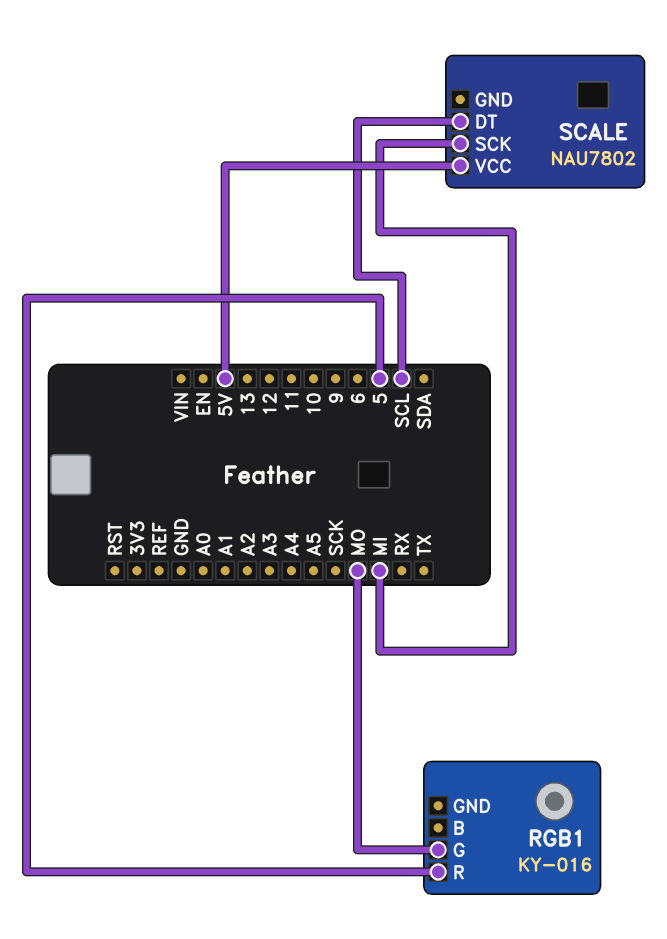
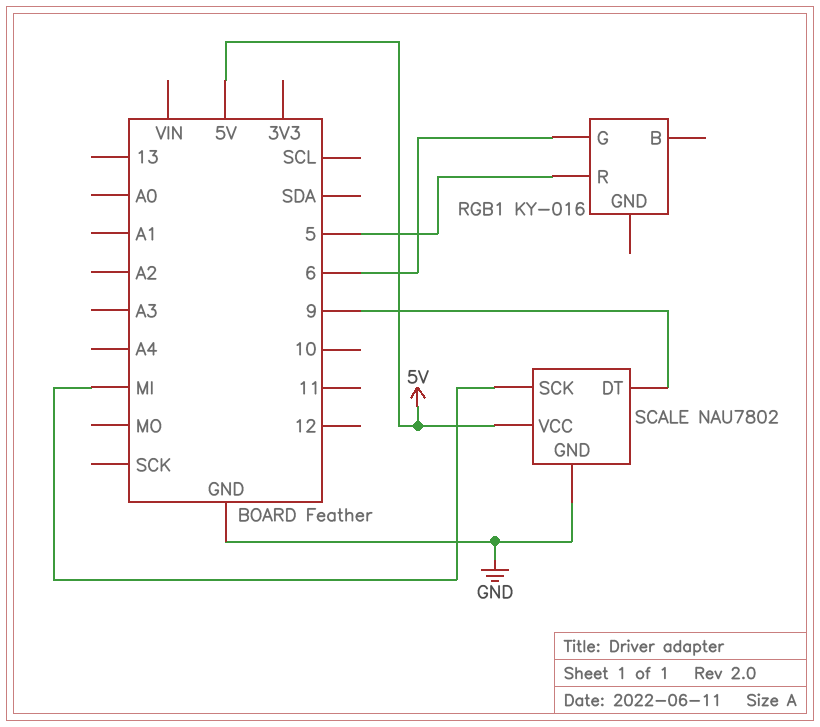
RGB1 pin G: MO -> 6
SCALE pin DT: SCL -> 9
SCALE pin GND: none -> GND

